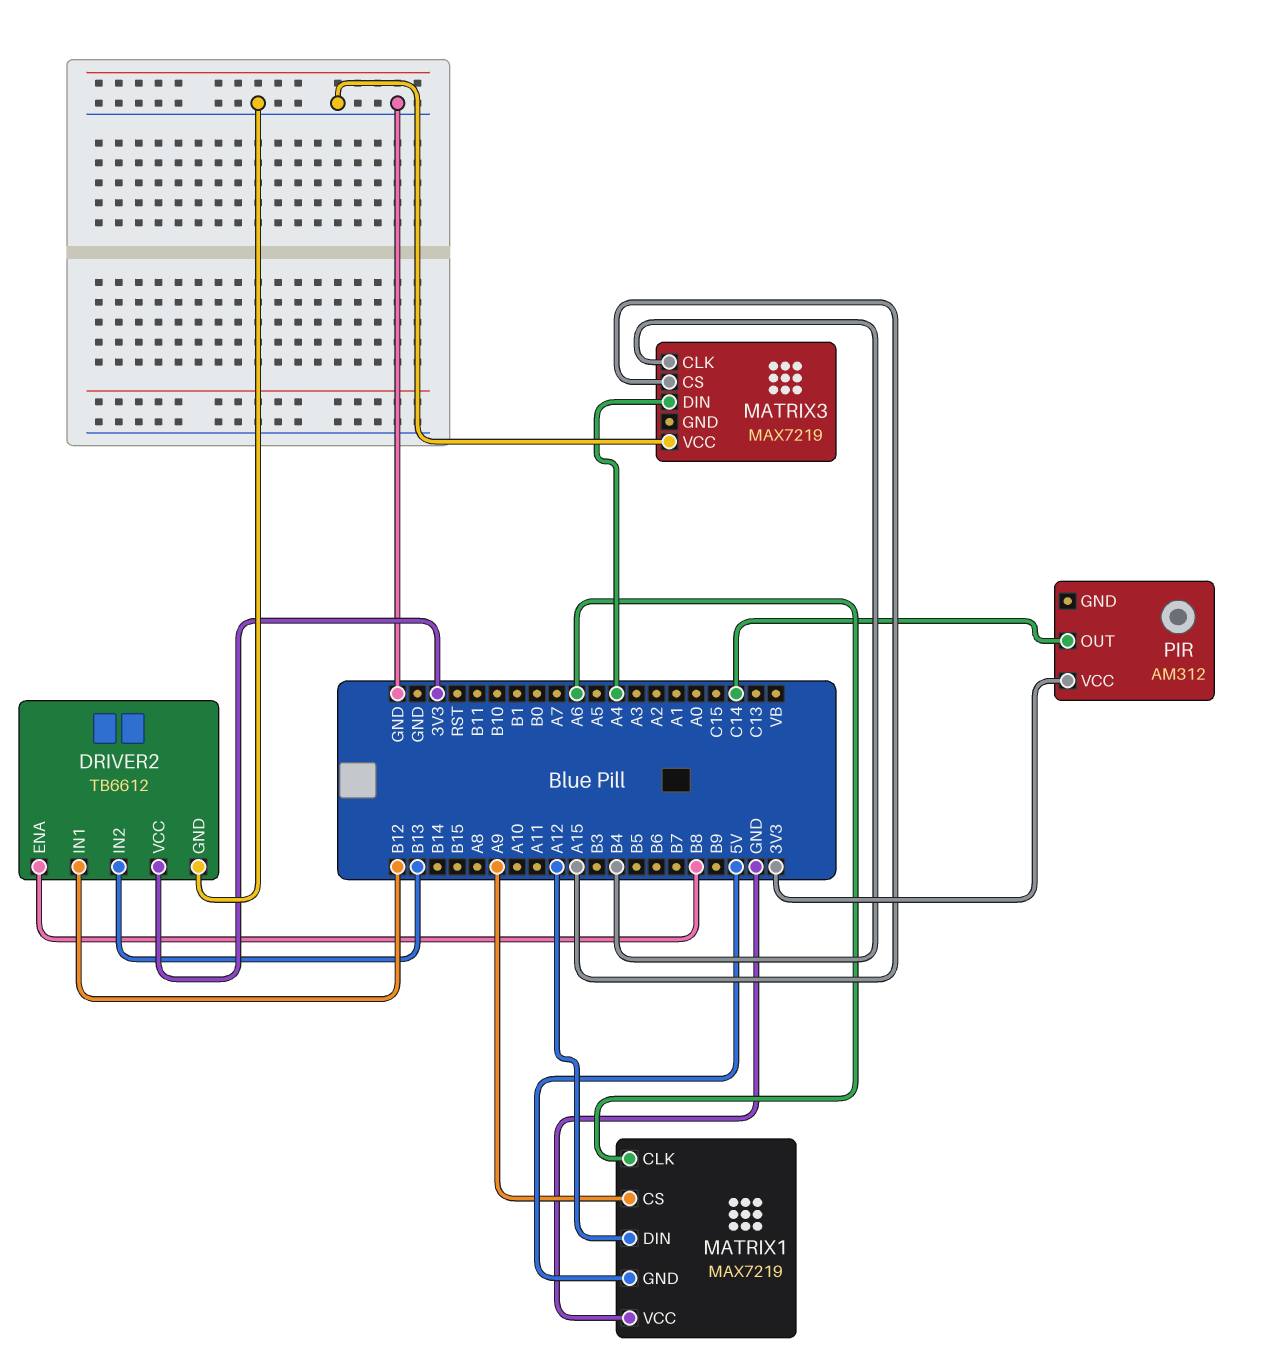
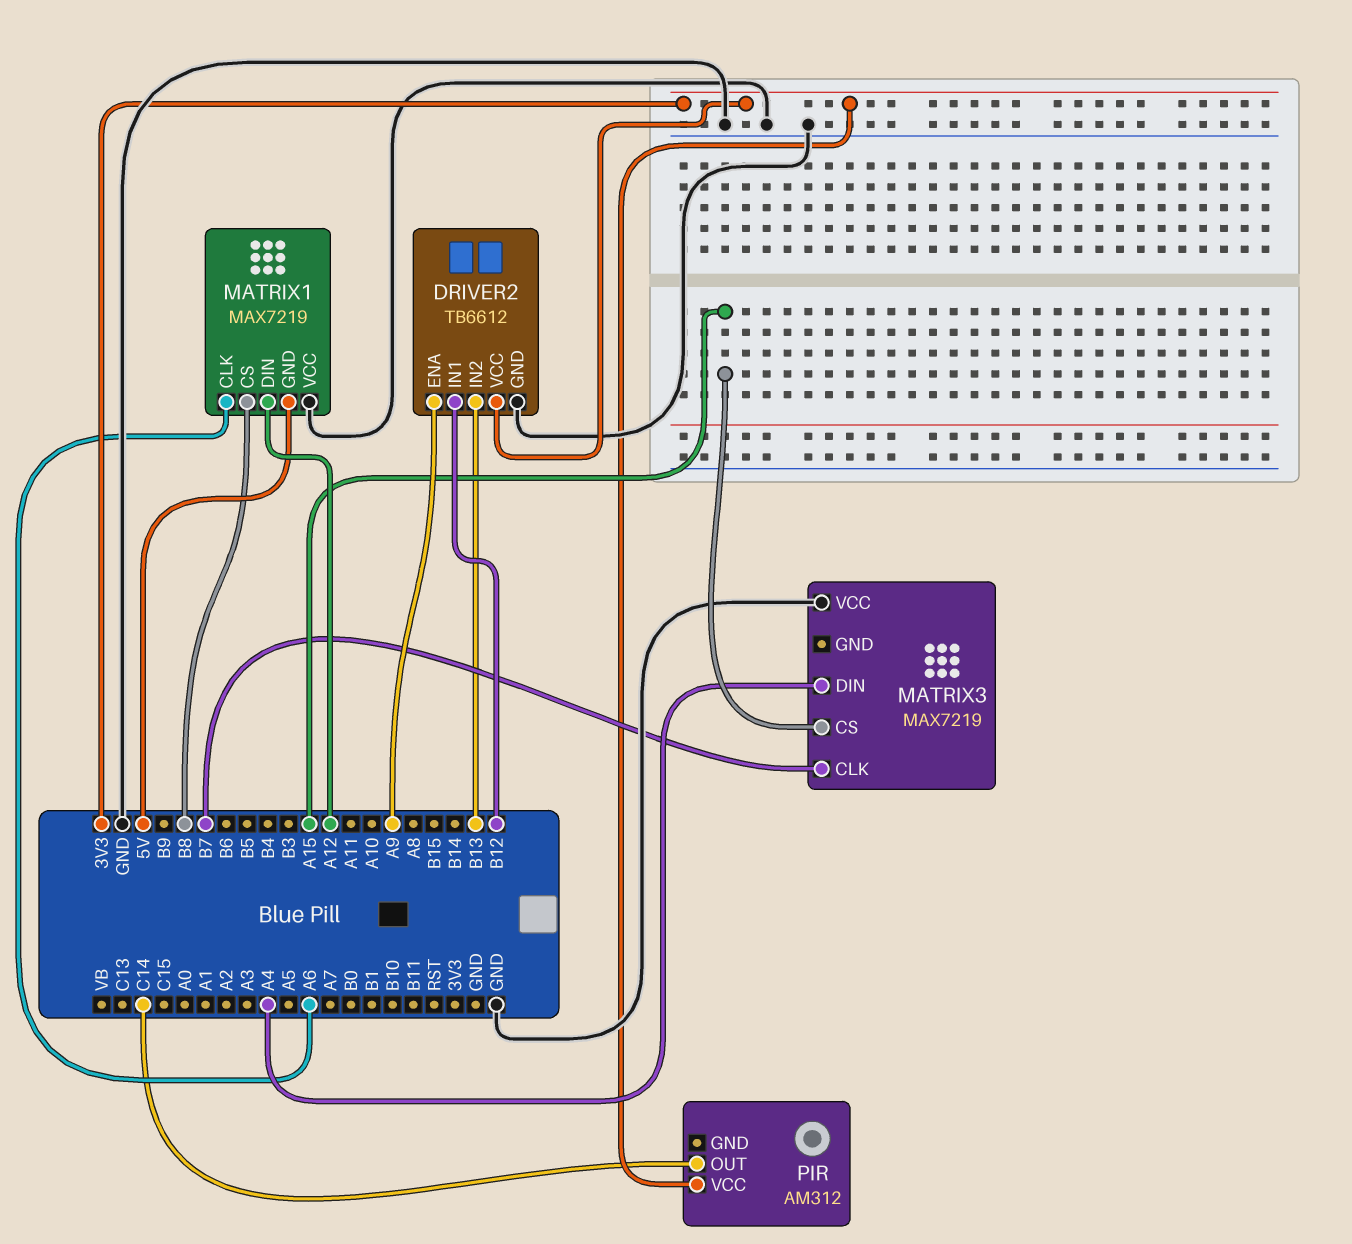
DRIVER2 pin ENA: B8 -> A9
MATRIX1 pin CS: A9 -> B8
MATRIX3 pin CLK: B4 -> B7

